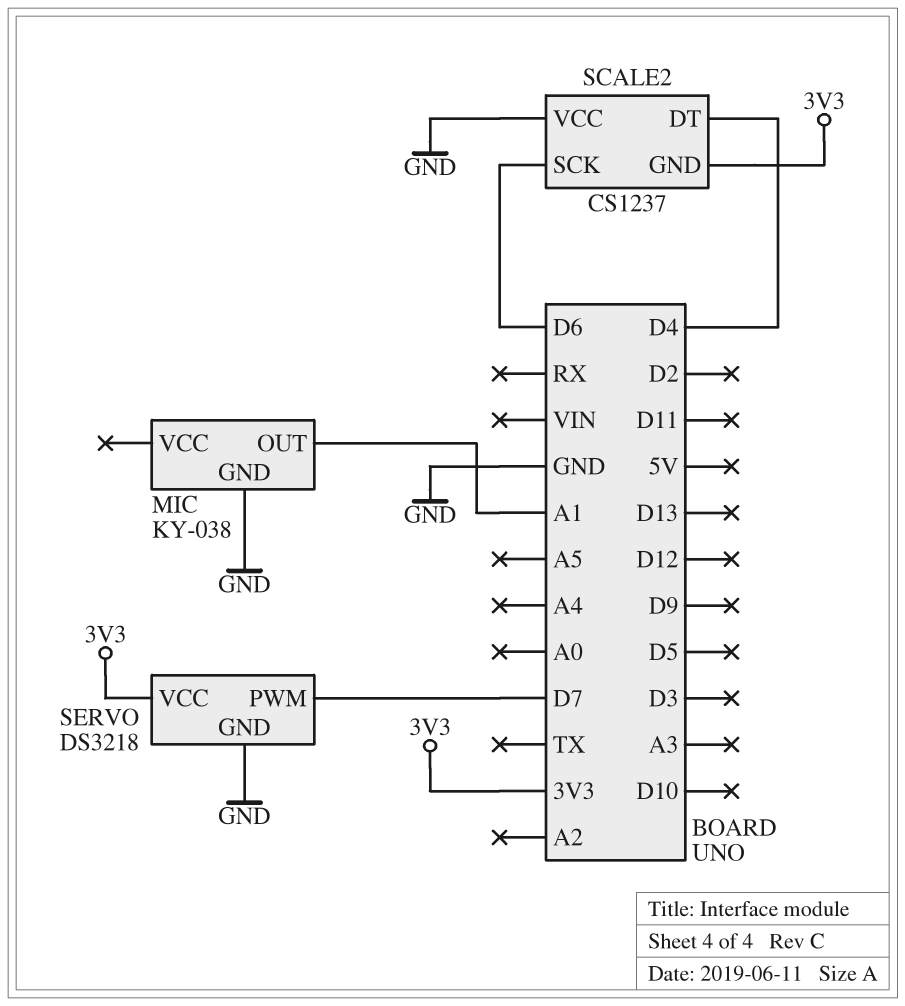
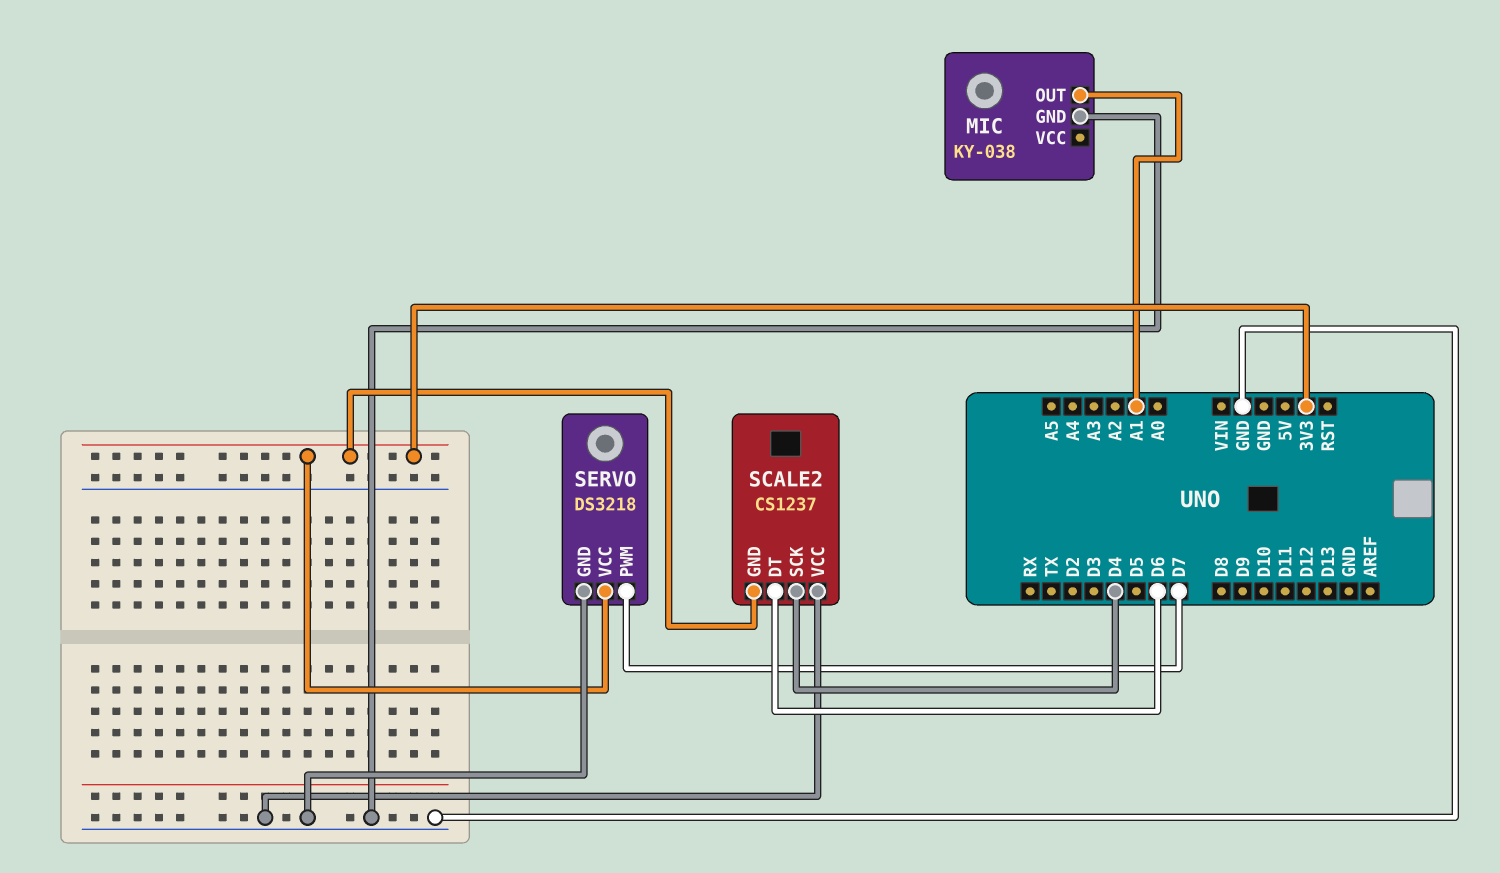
SCALE2 pin DT: D4 -> D6
SCALE2 pin SCK: D6 -> D4

